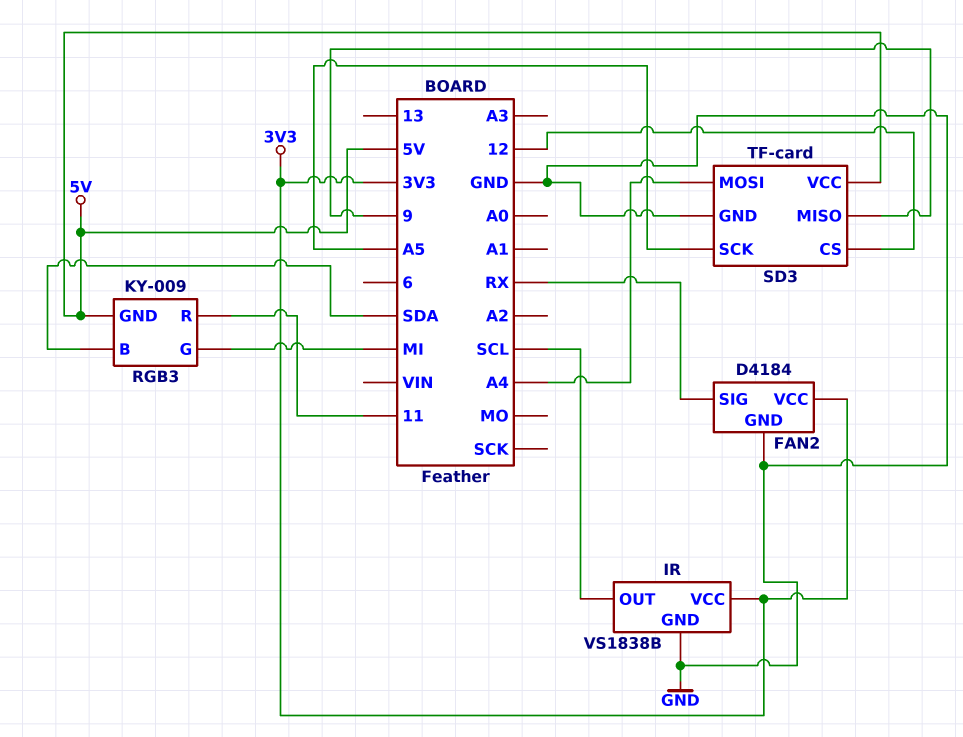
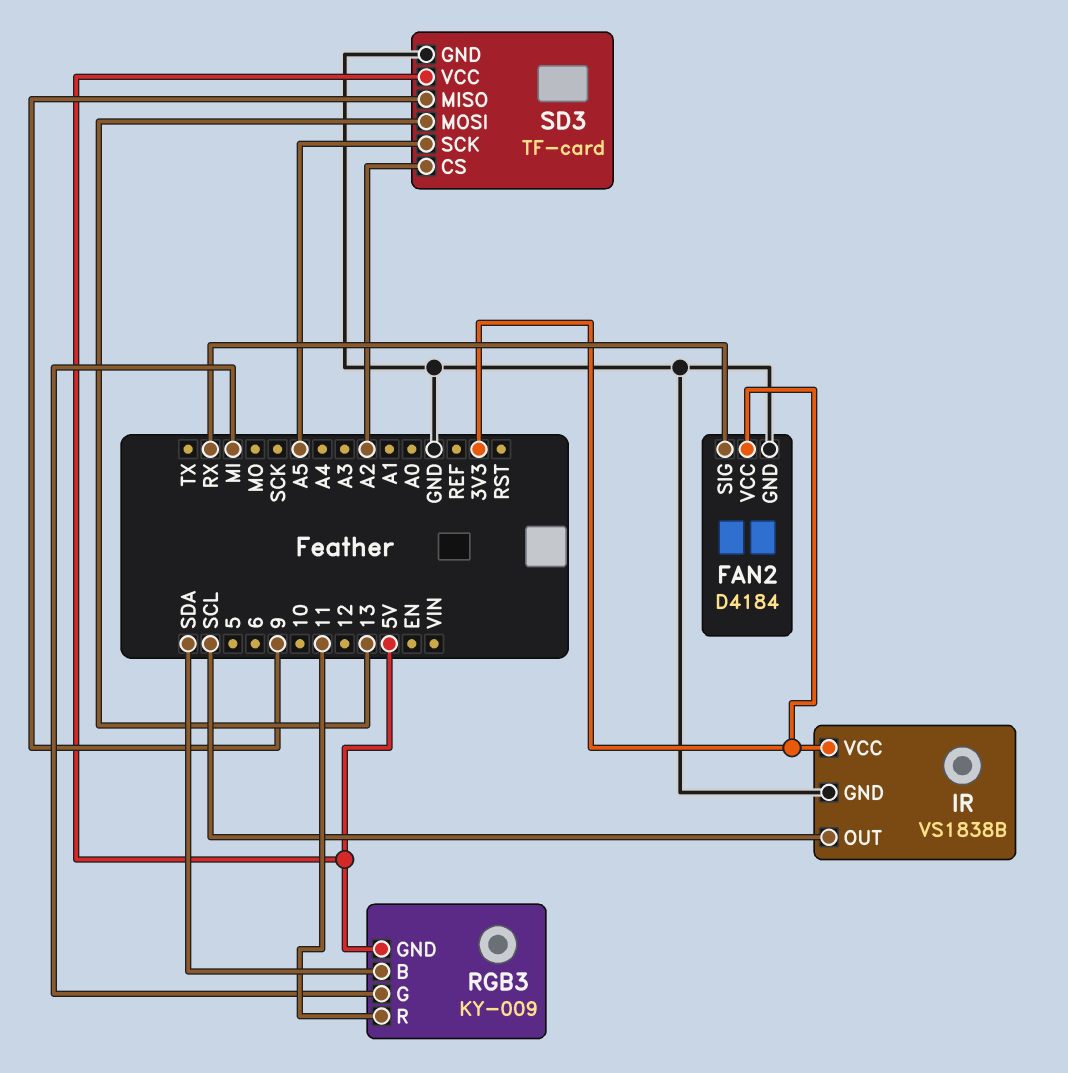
SD3 pin CS: 12 -> A2
SD3 pin MOSI: A4 -> 13

